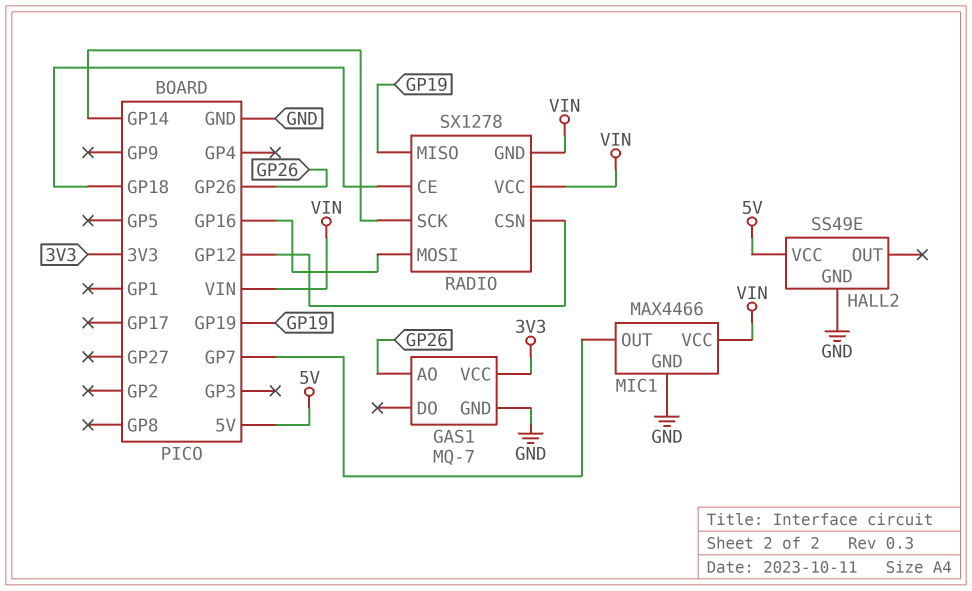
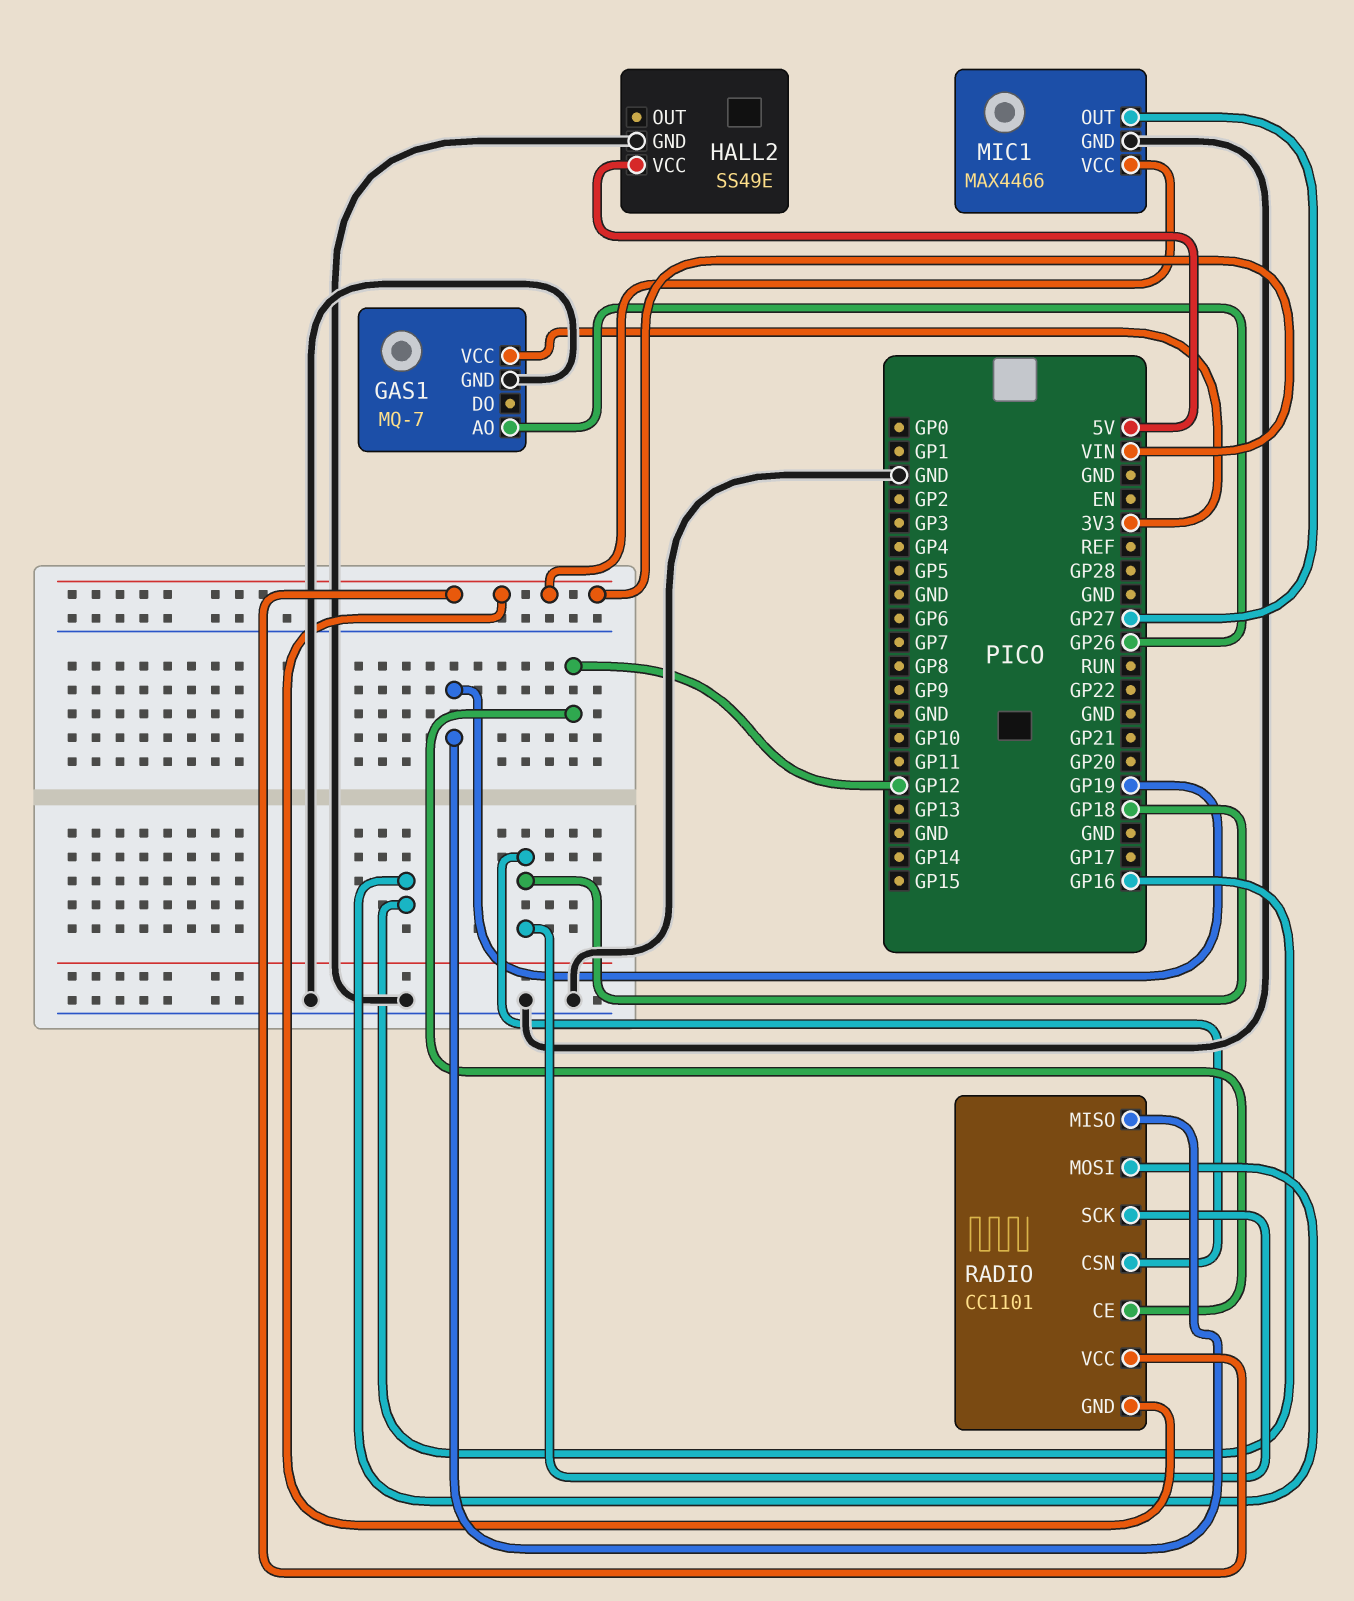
MIC1 pin OUT: GP7 -> GP27
RADIO: SX1278 -> CC1101
RADIO pin CE: GP18 -> GP12
RADIO pin CSN: GP12 -> GP18
RADIO pin SCK: GP14 -> GP18

